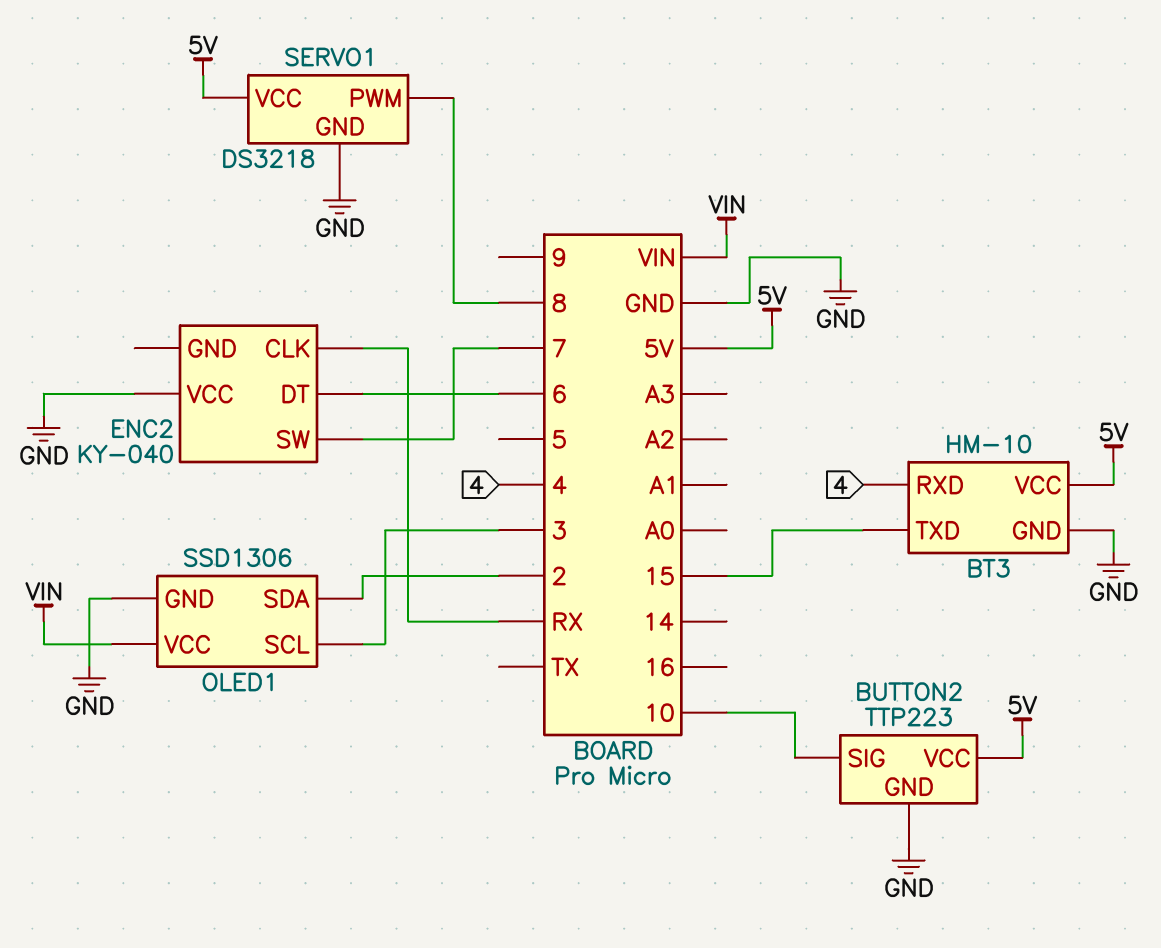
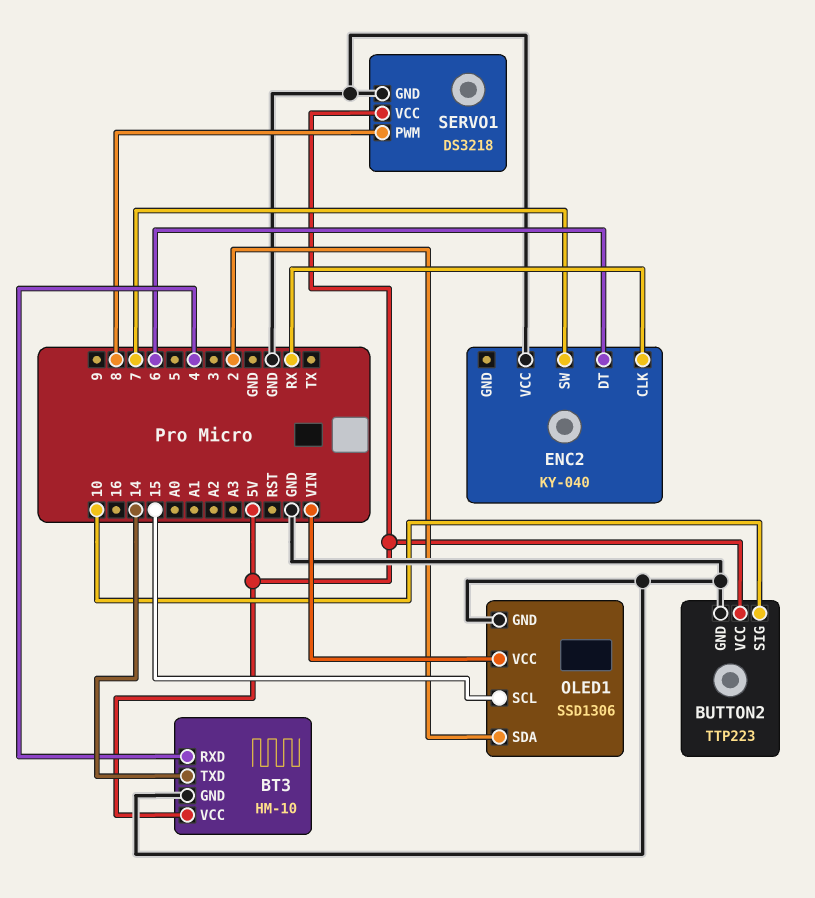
BT3 pin TXD: 15 -> 14
OLED1 pin SCL: 3 -> 15

